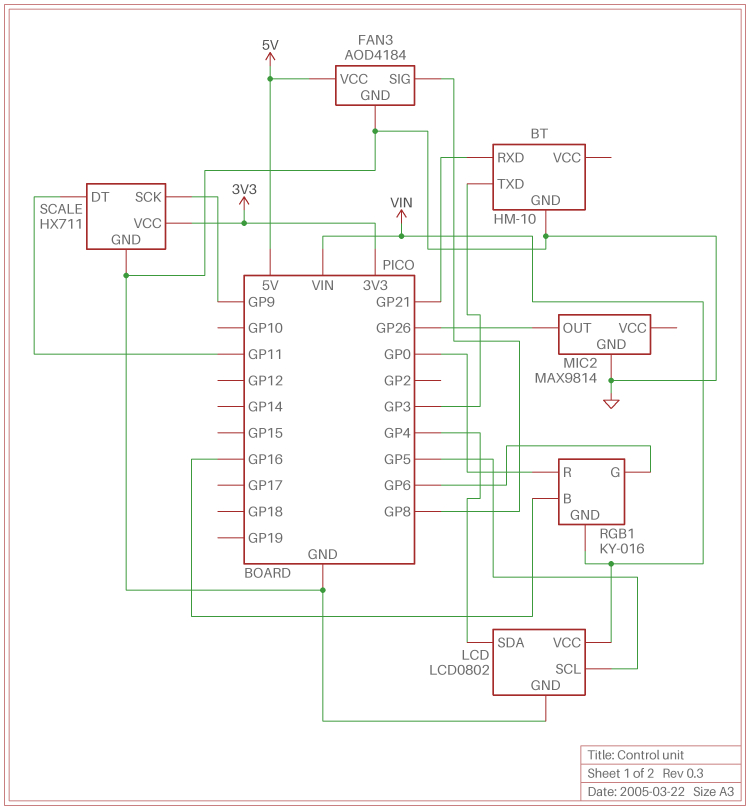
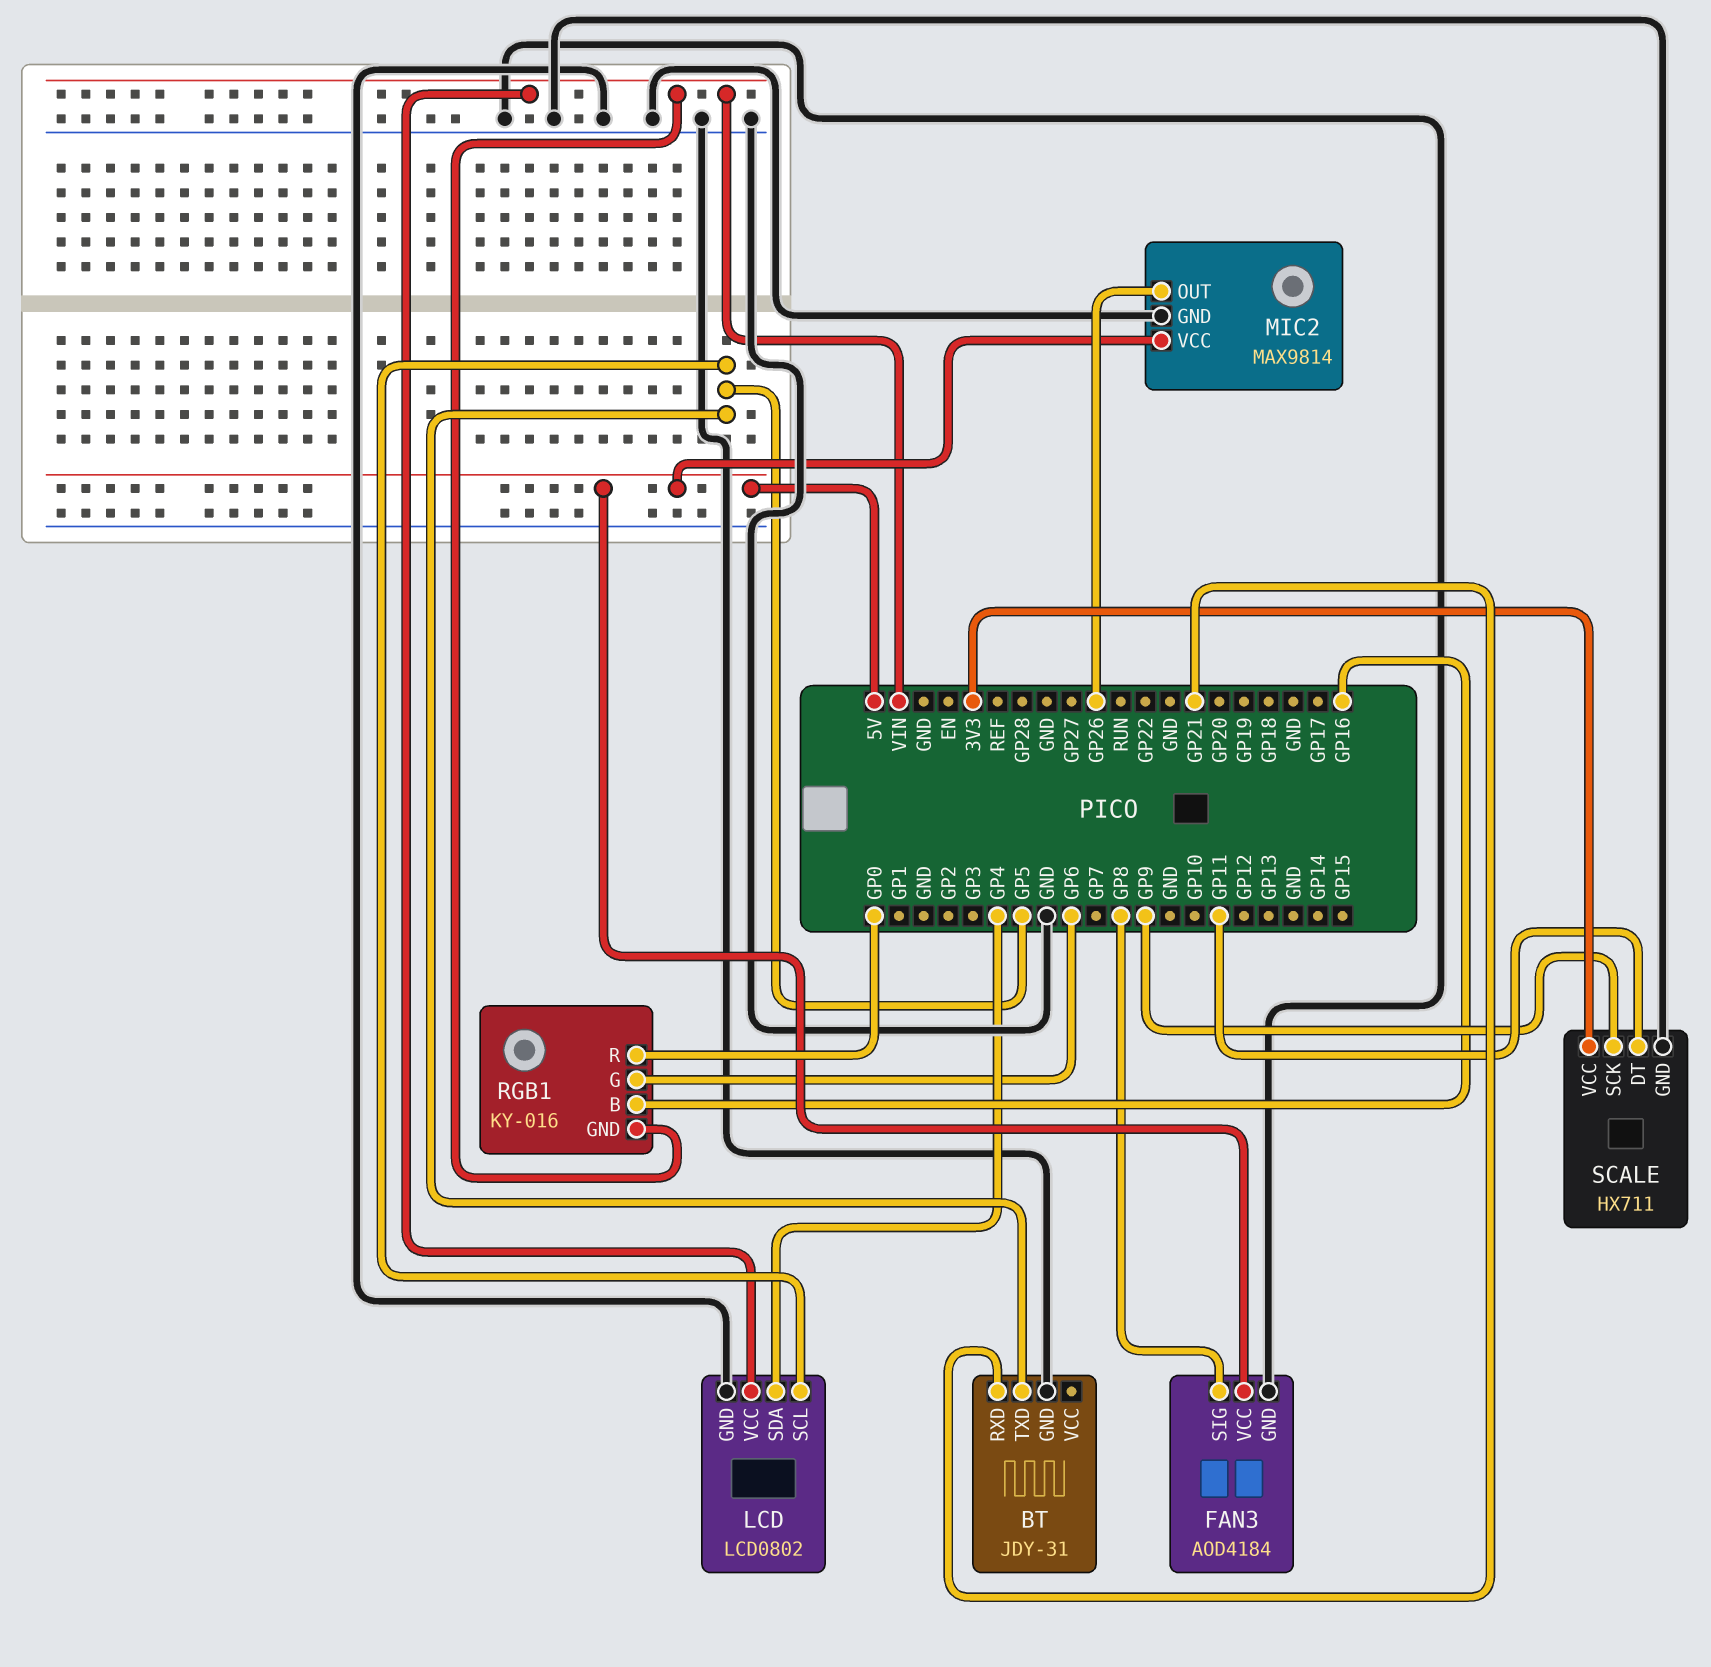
BT: HM-10 -> JDY-31
BT pin TXD: GP3 -> GP5
MIC2 pin VCC: none -> 5V

